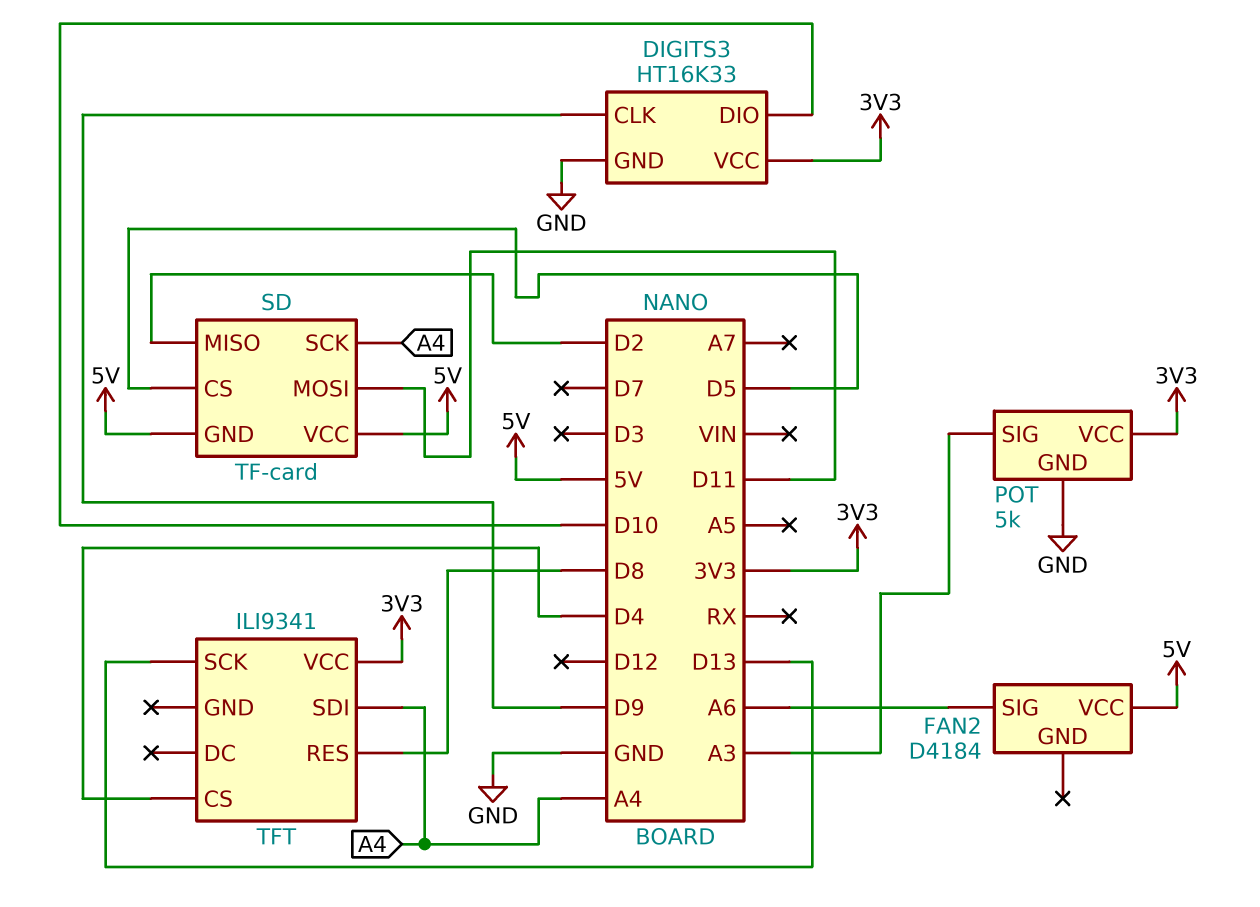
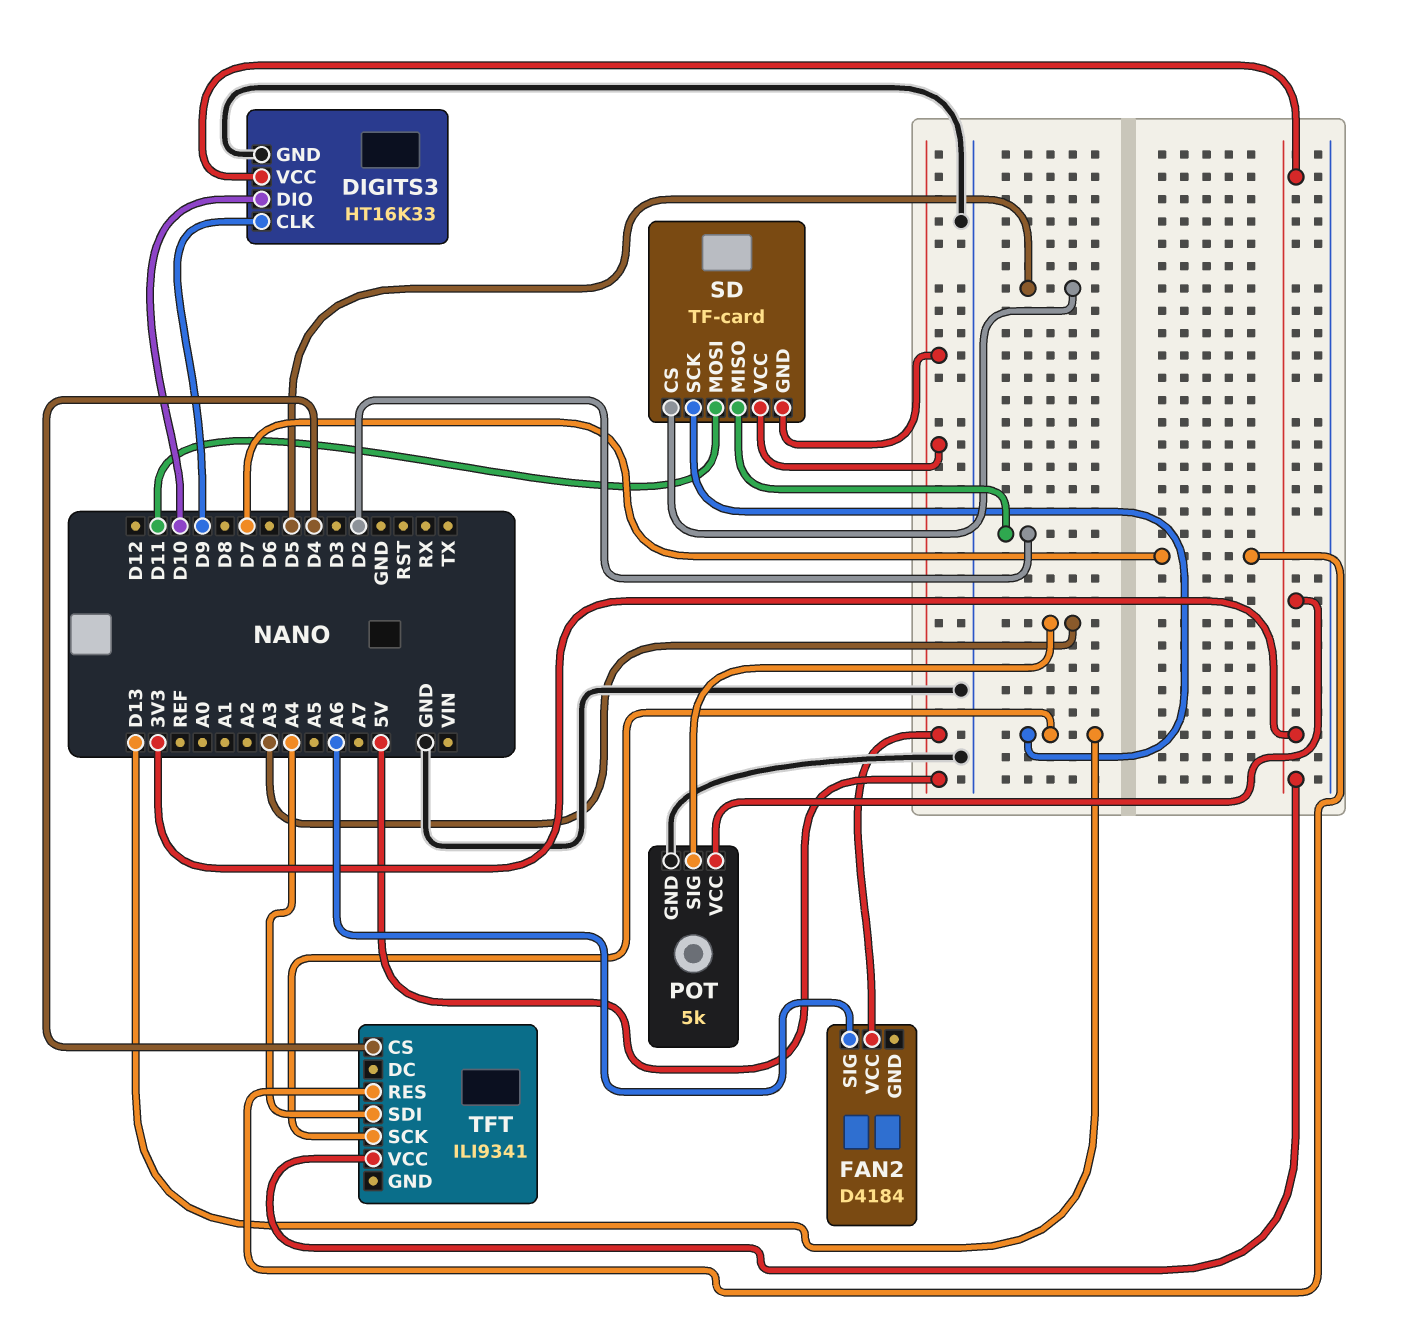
SD pin SCK: A4 -> D13
TFT pin RES: D8 -> D7

